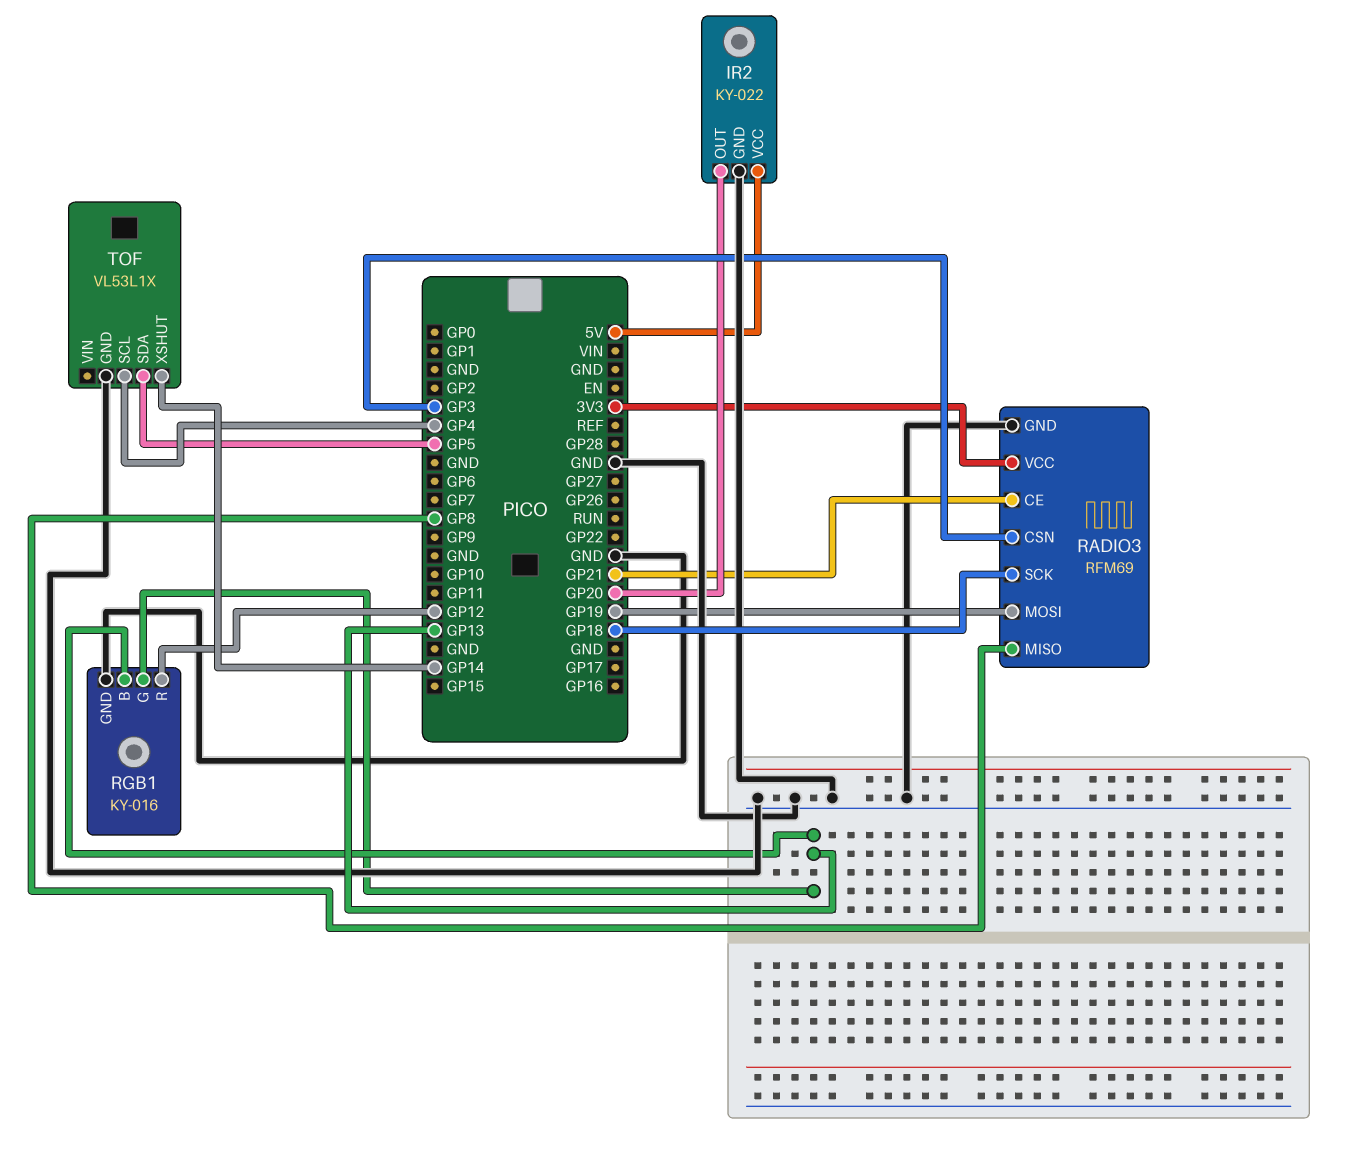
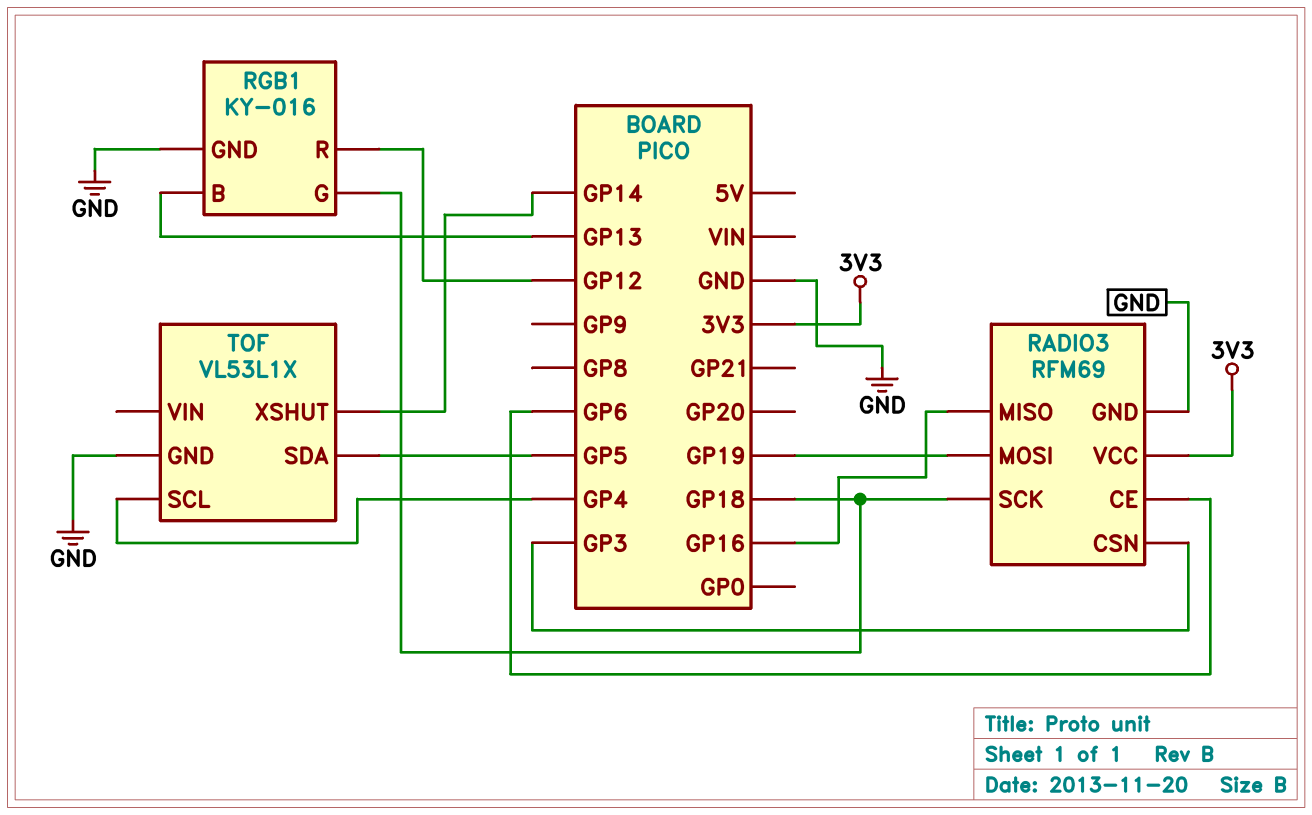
IR2: KY-022 -> none
IR2 pin GND: GND -> none
IR2 pin OUT: GP20 -> none
IR2 pin VCC: 5V -> none
RADIO3 pin CE: GP21 -> GP6
RADIO3 pin MISO: GP8 -> GP16
RGB1 pin G: GP13 -> GP18

